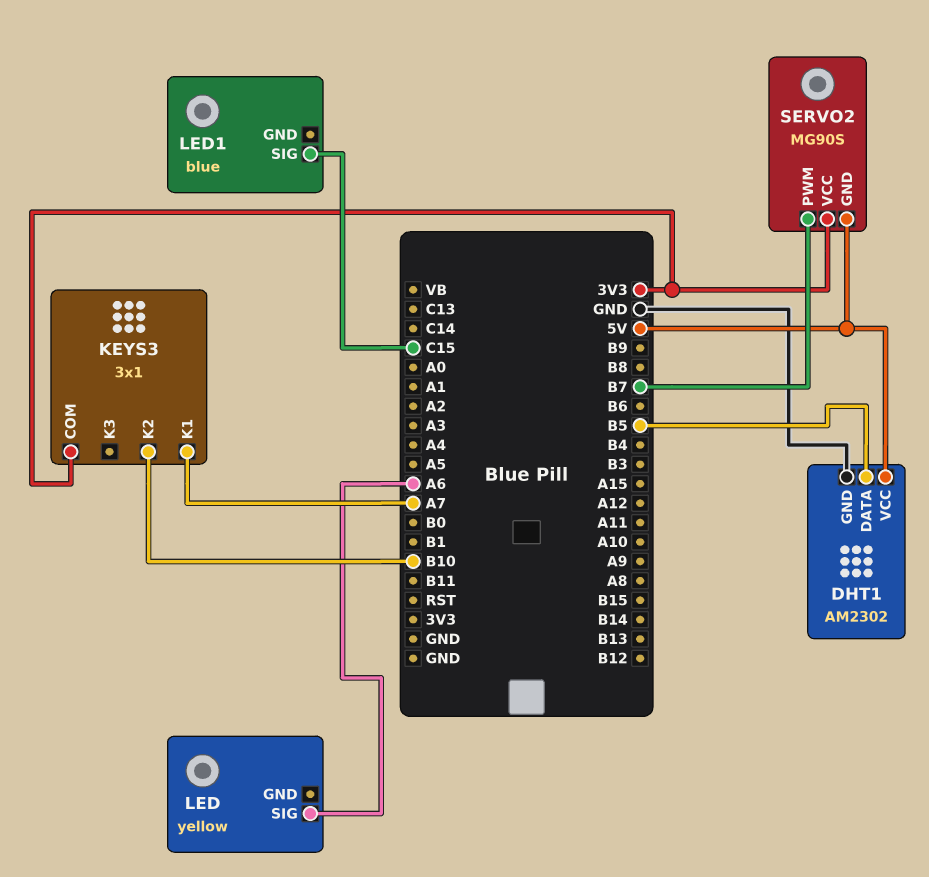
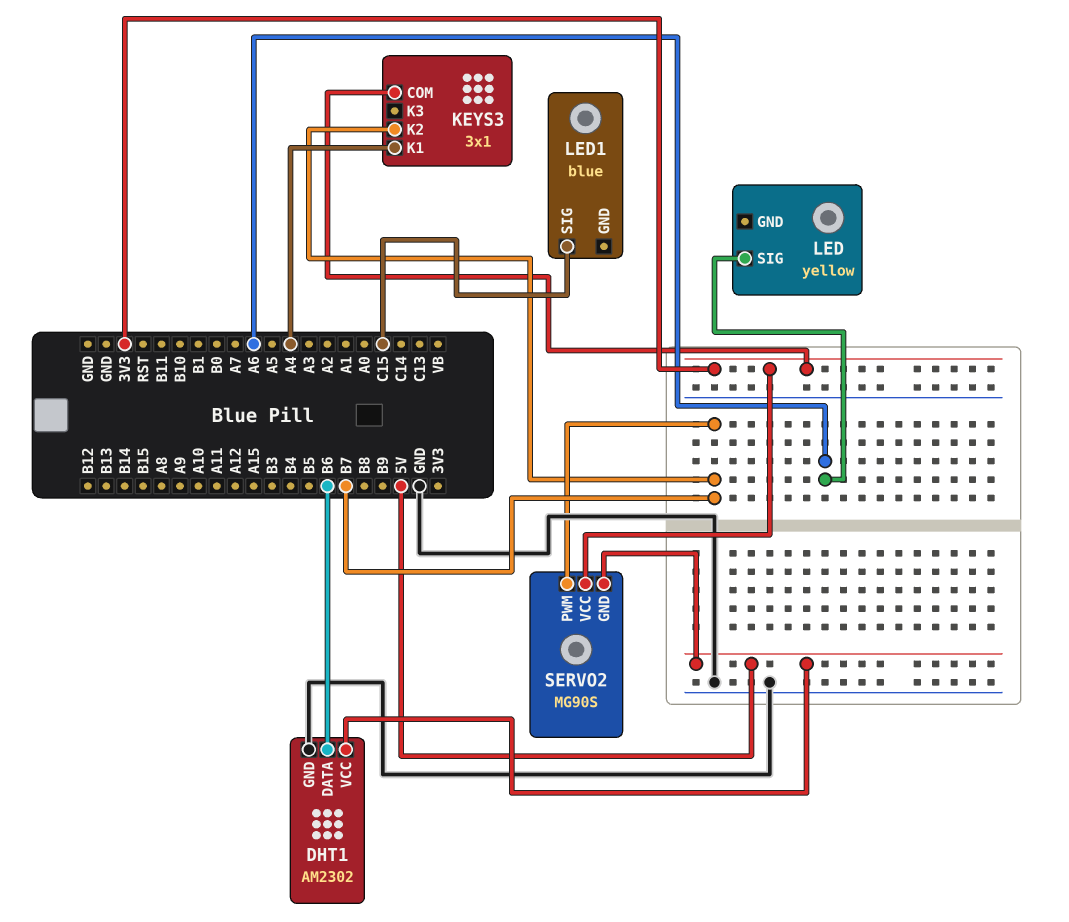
DHT1 pin DATA: B5 -> B6
KEYS3 pin K1: A7 -> A4
KEYS3 pin K2: B10 -> B7

